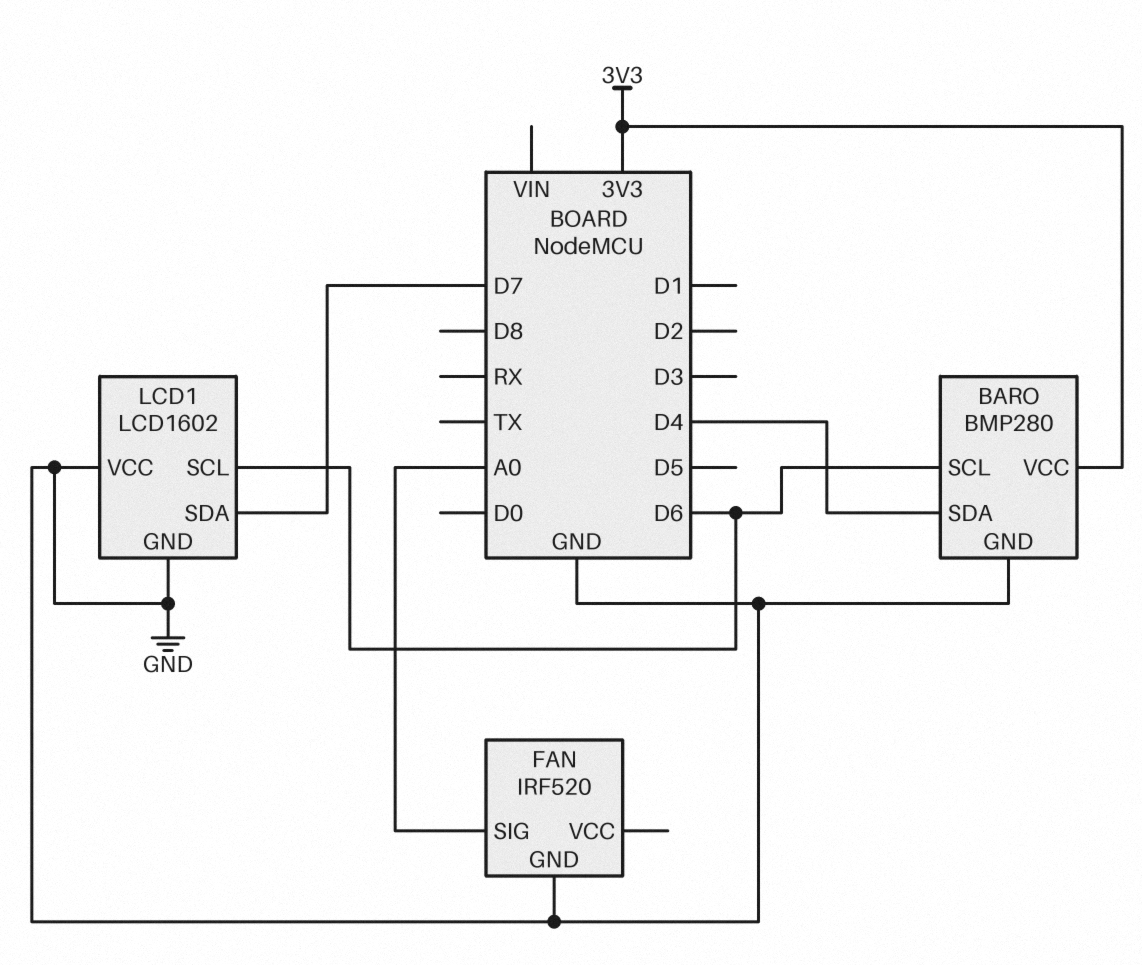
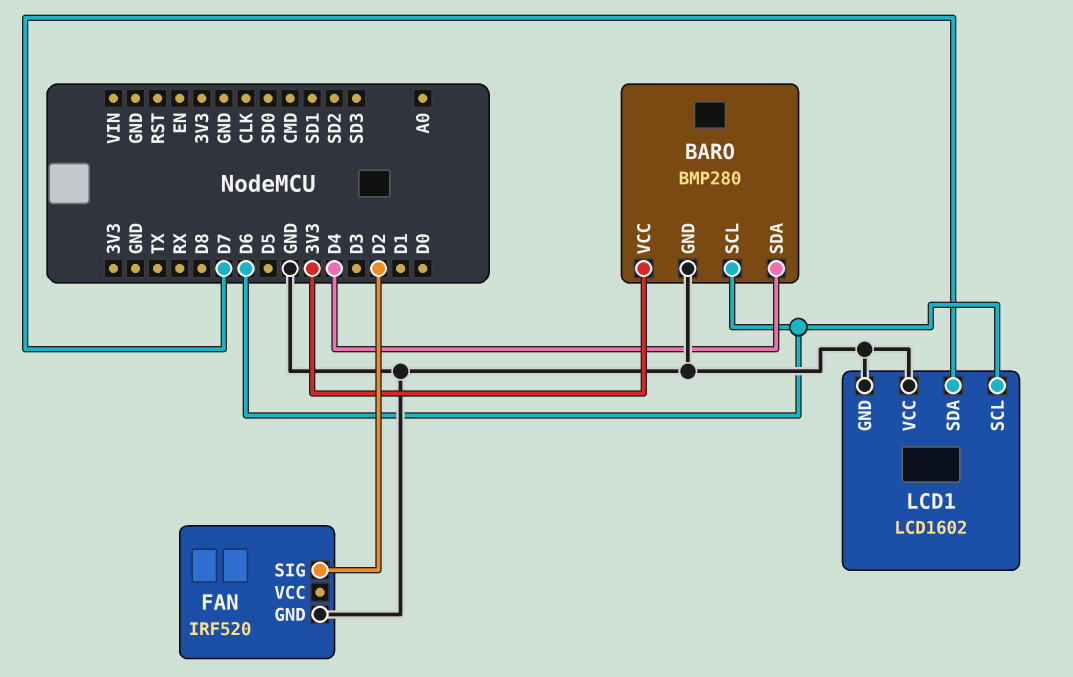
FAN pin SIG: A0 -> D2

